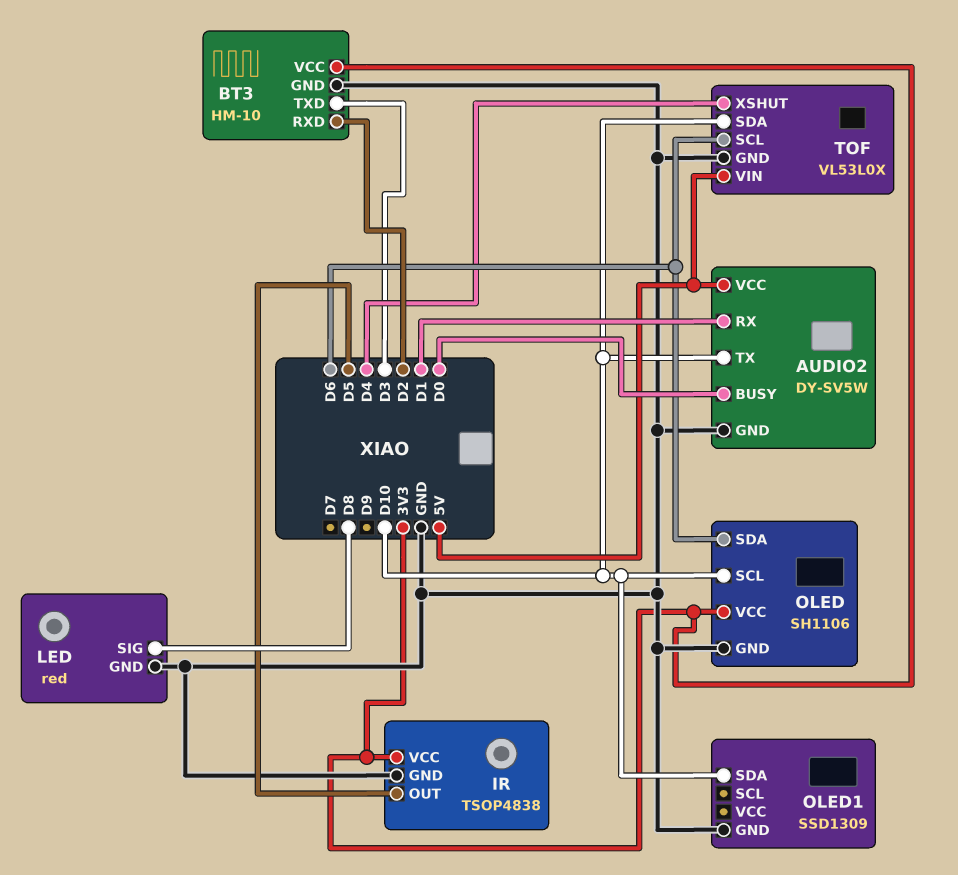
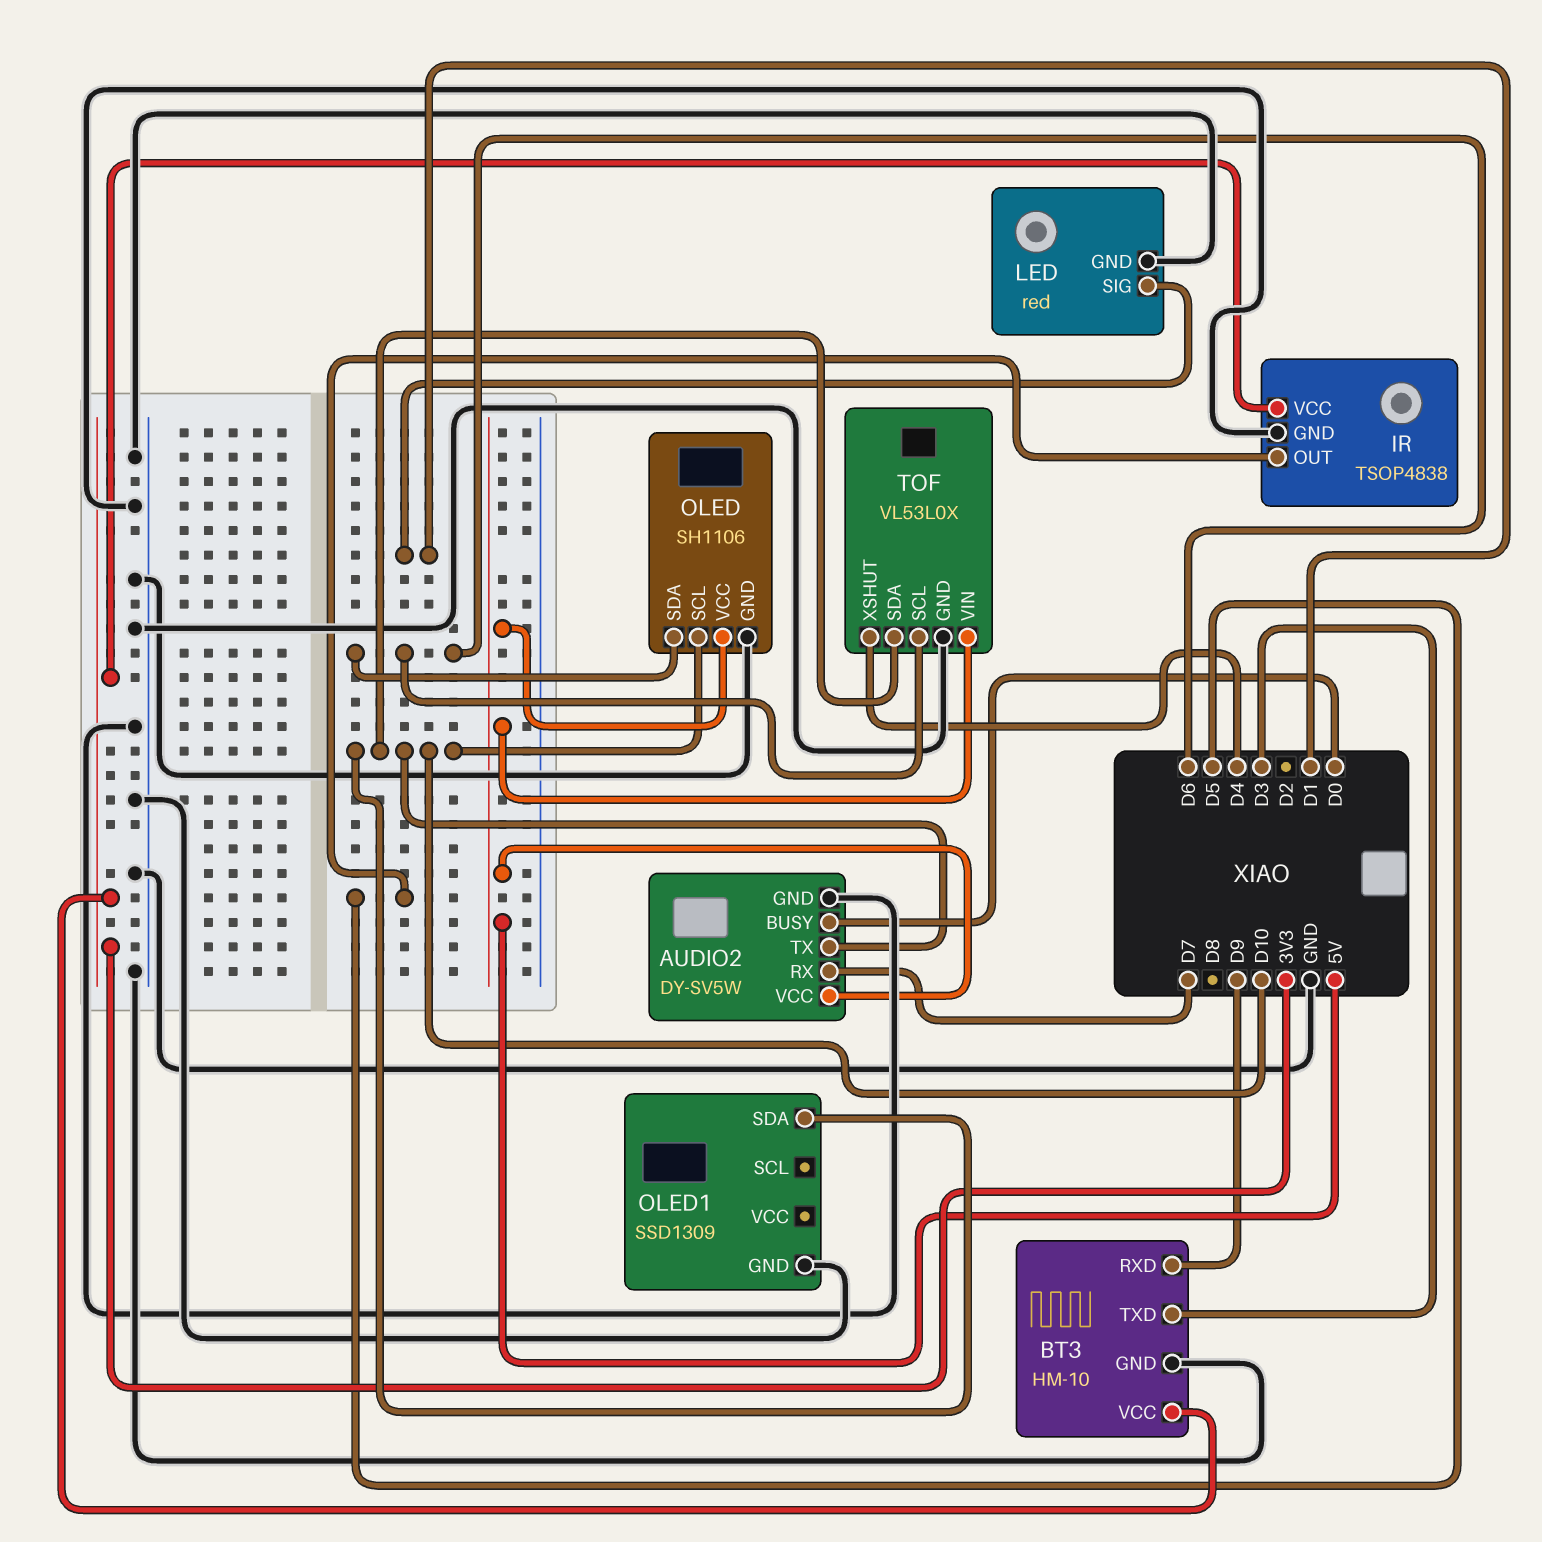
AUDIO2 pin RX: D1 -> D7
BT3 pin RXD: D2 -> D9
LED pin SIG: D8 -> D1
OLED pin VCC: 3V3 -> 5V

